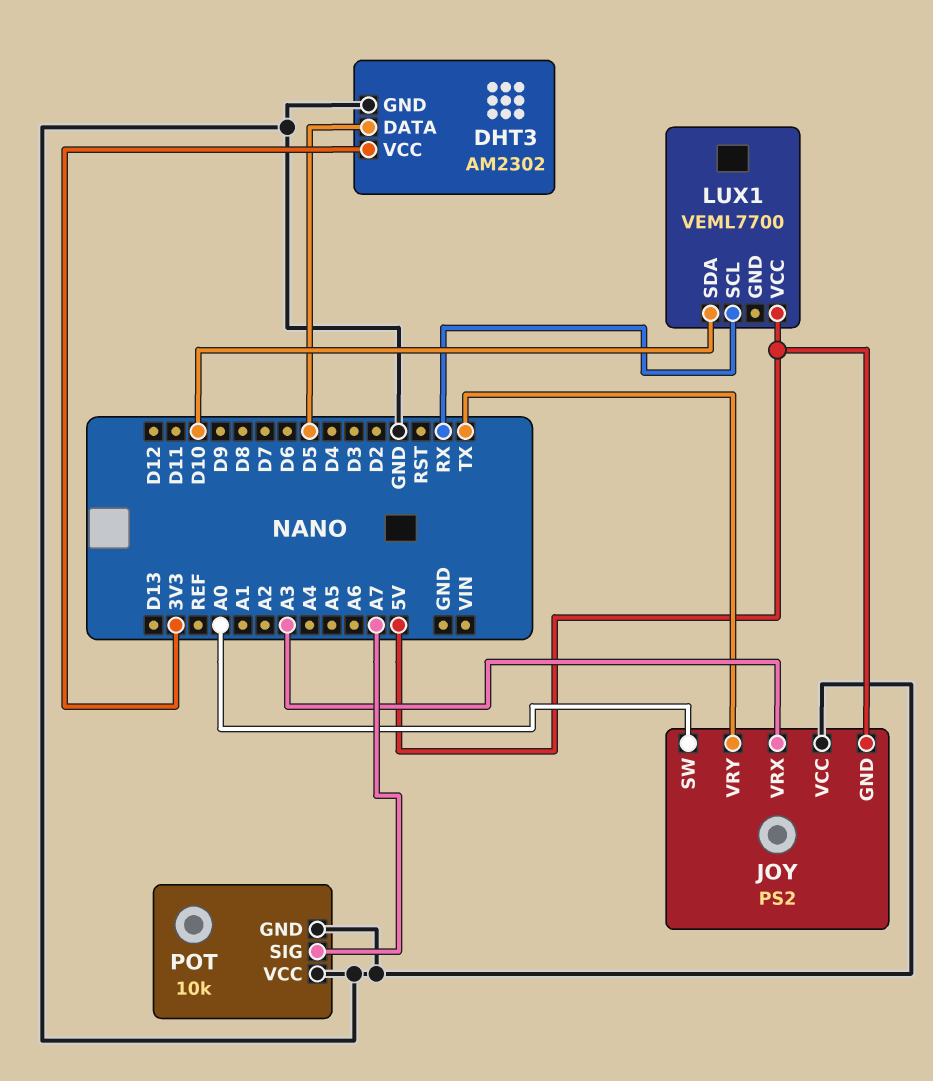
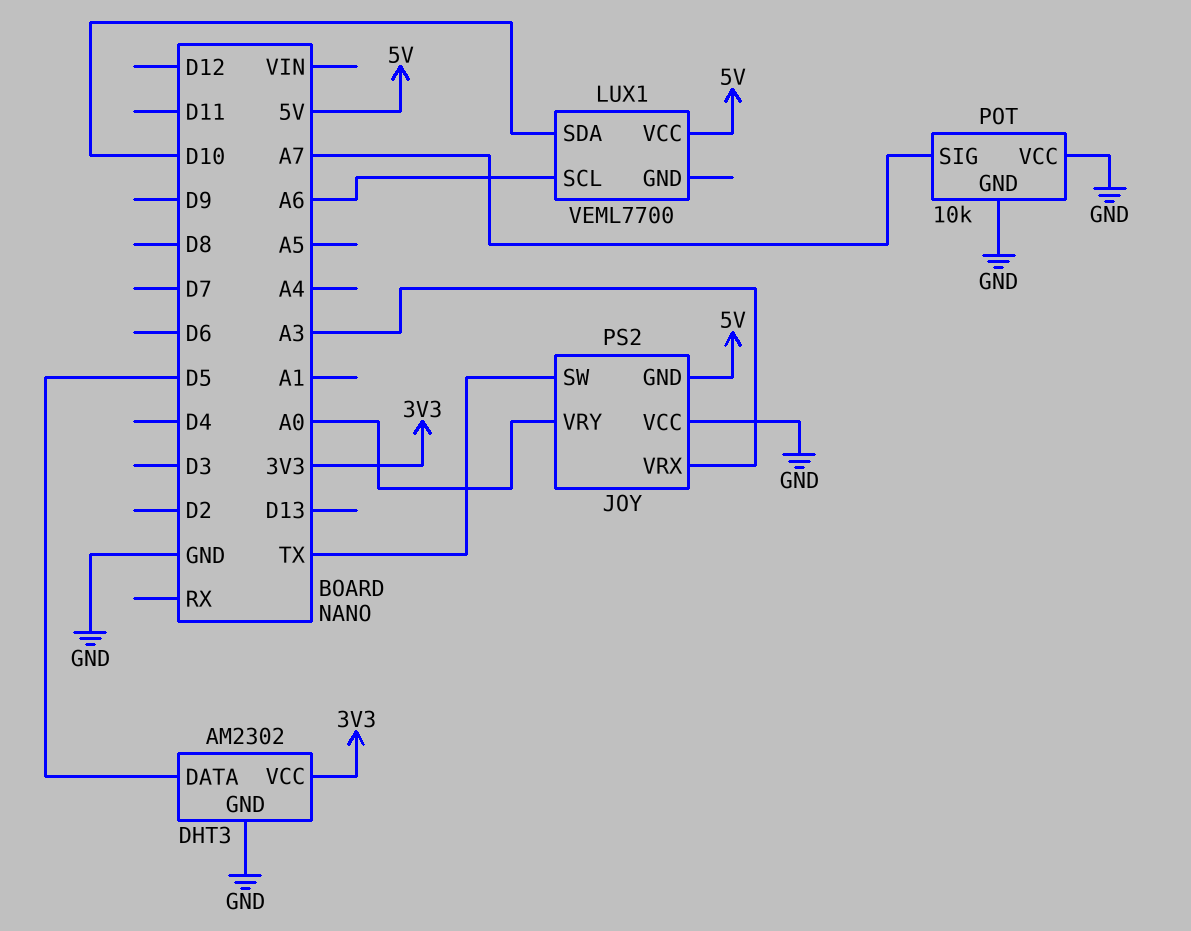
JOY pin SW: A0 -> TX
JOY pin VRY: TX -> A0
LUX1 pin SCL: RX -> A6

